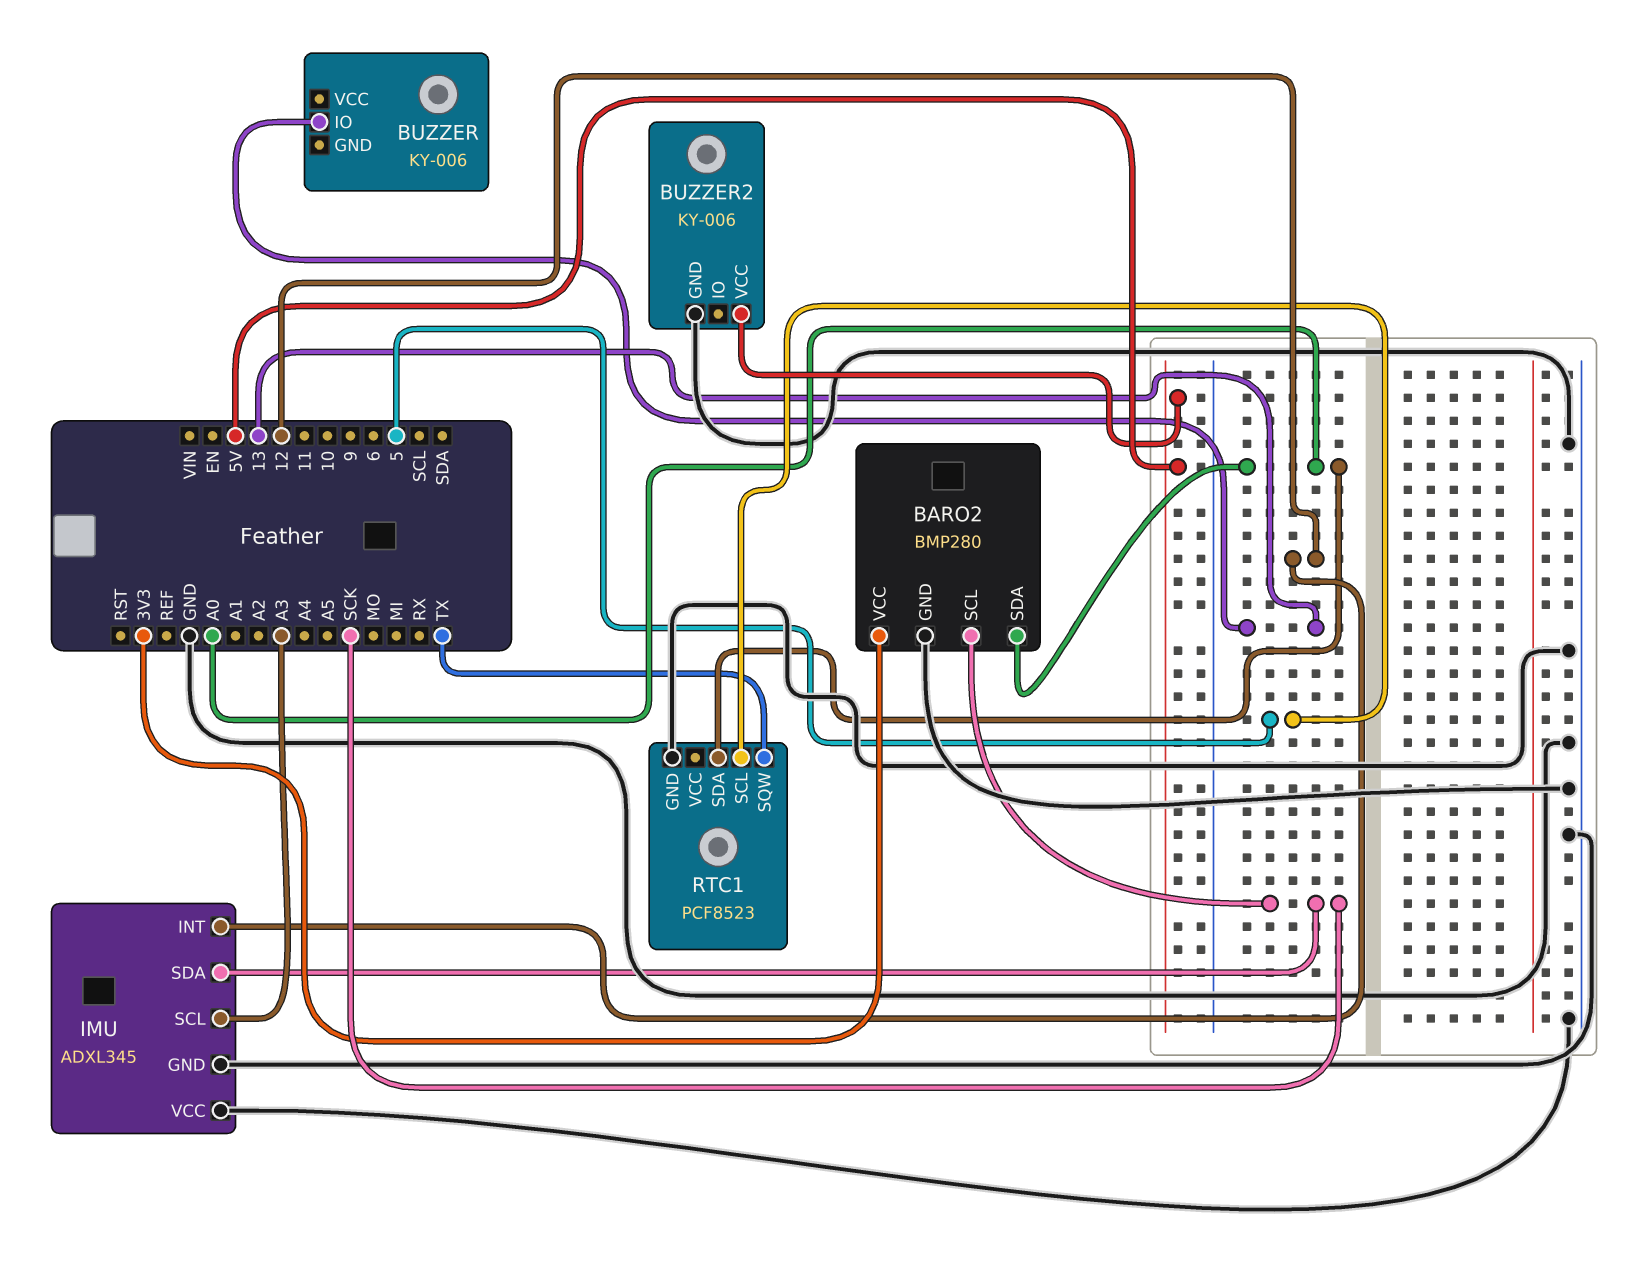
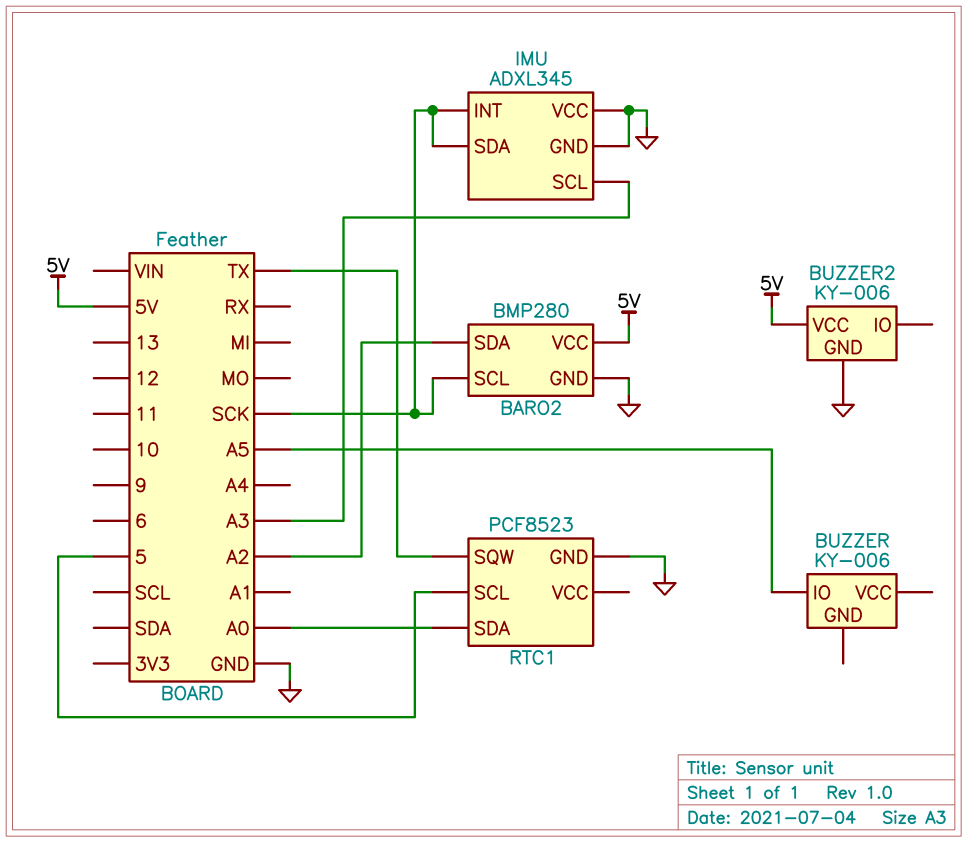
BARO2 pin SDA: A0 -> A2
BARO2 pin VCC: 3V3 -> 5V
BUZZER pin IO: 13 -> A5
IMU pin INT: 12 -> SCK

